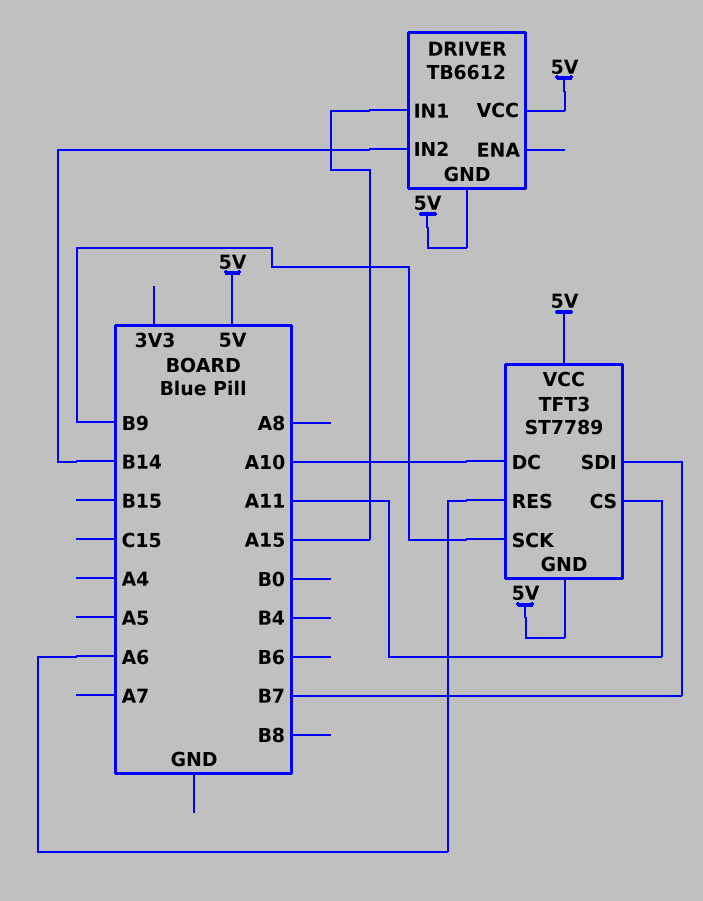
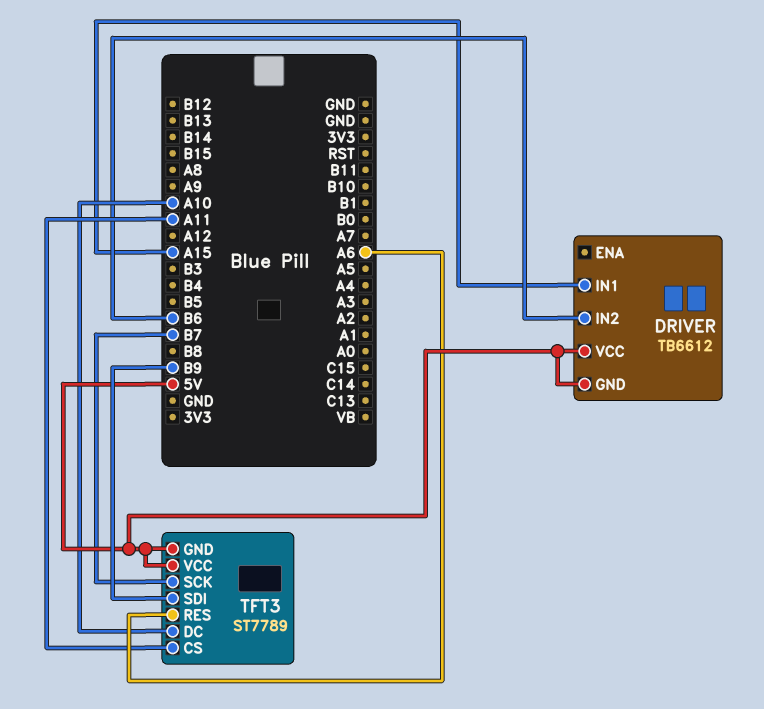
DRIVER pin IN2: B14 -> B6
TFT3 pin SCK: B9 -> B7
TFT3 pin SDI: B7 -> B9

